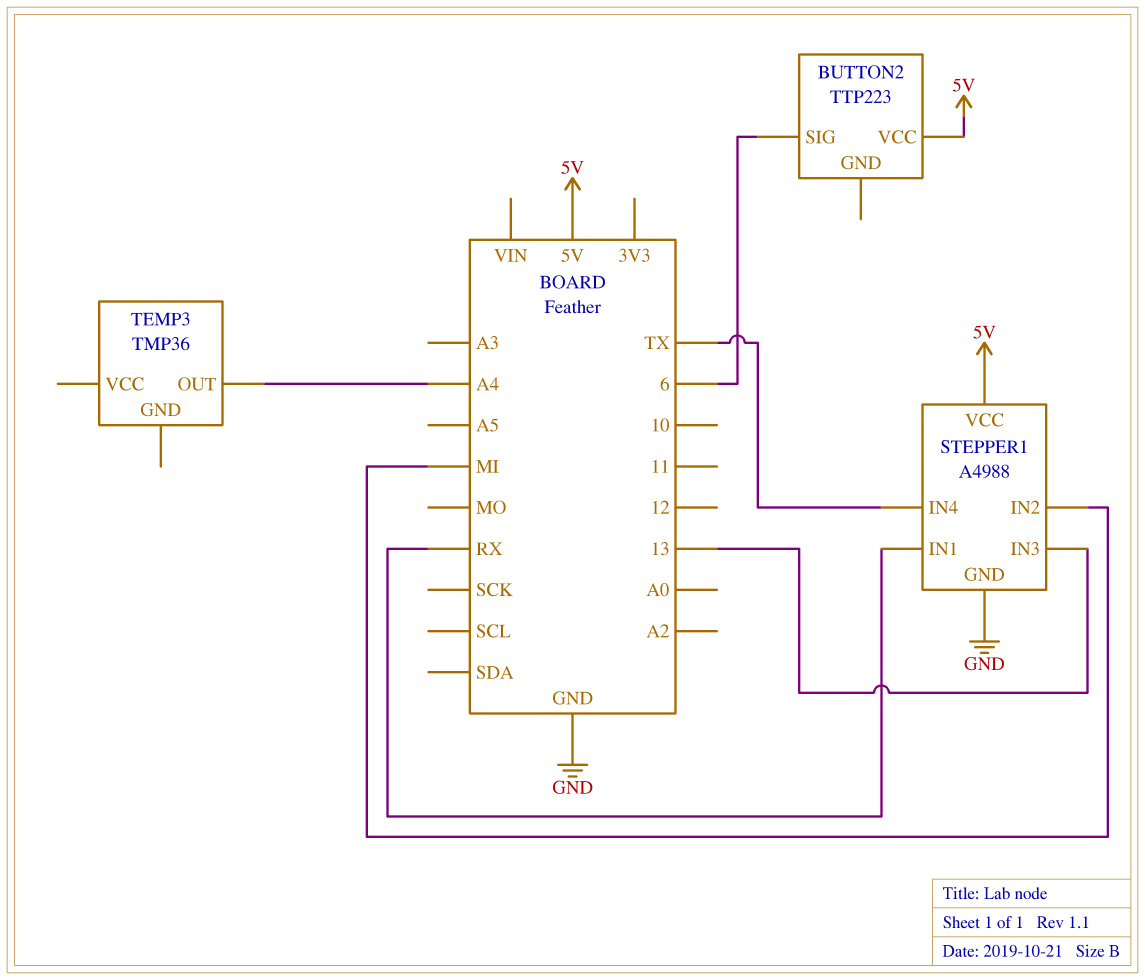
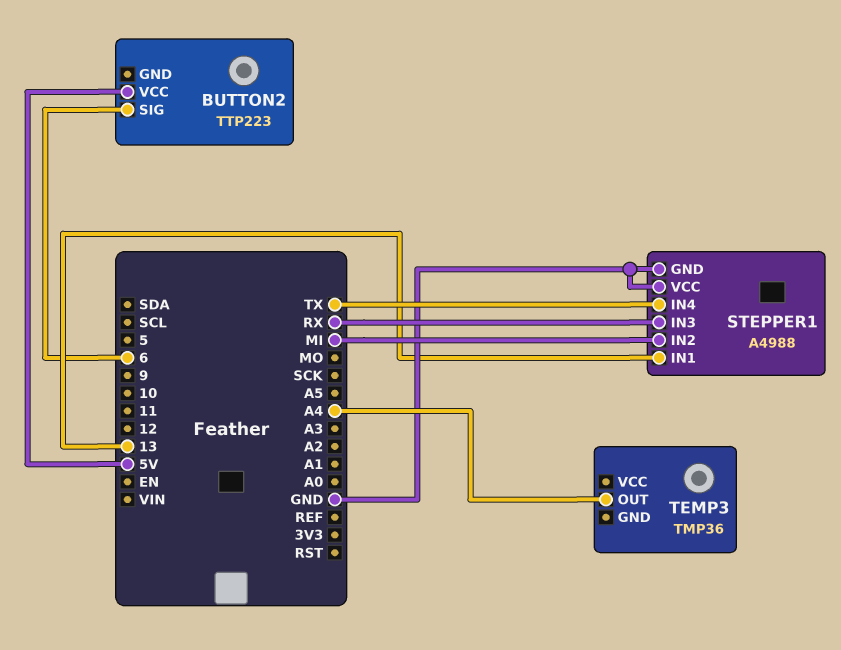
STEPPER1 pin IN1: RX -> 13
STEPPER1 pin IN3: 13 -> RX
STEPPER1 pin VCC: 5V -> GND

